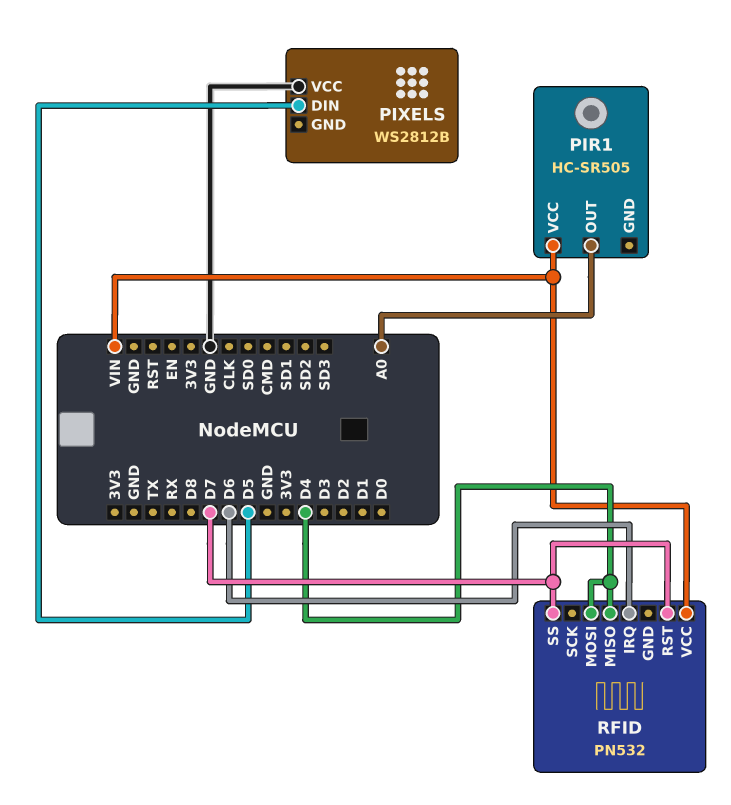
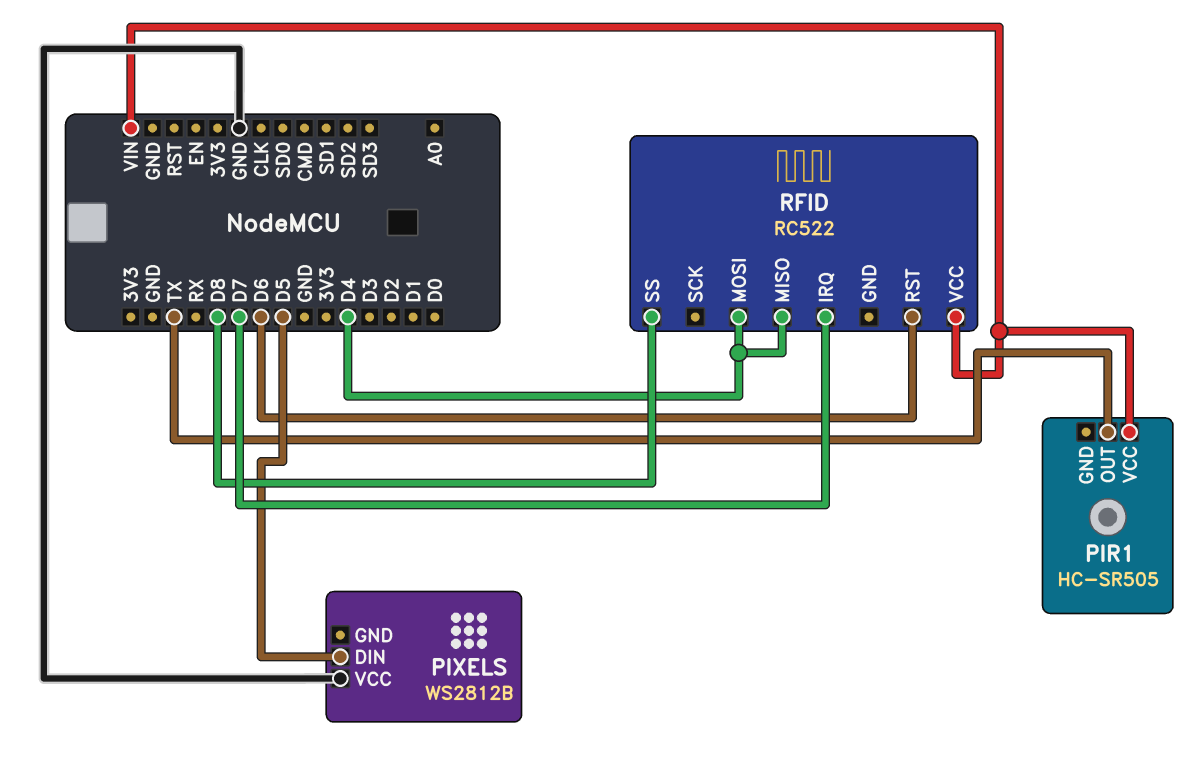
PIR1 pin OUT: A0 -> TX
RFID: PN532 -> RC522
RFID pin IRQ: D6 -> D7
RFID pin RST: D7 -> D6
RFID pin SS: D7 -> D8

